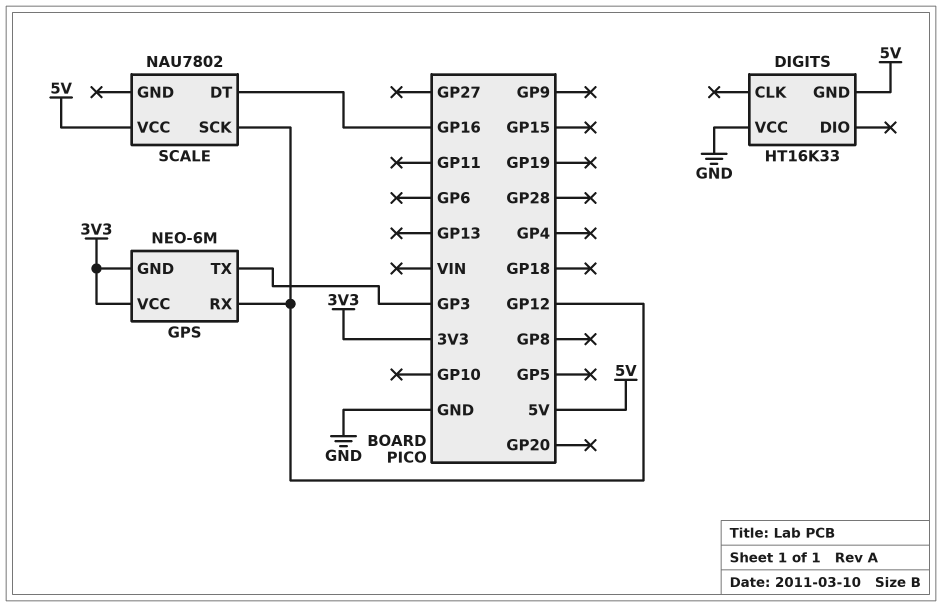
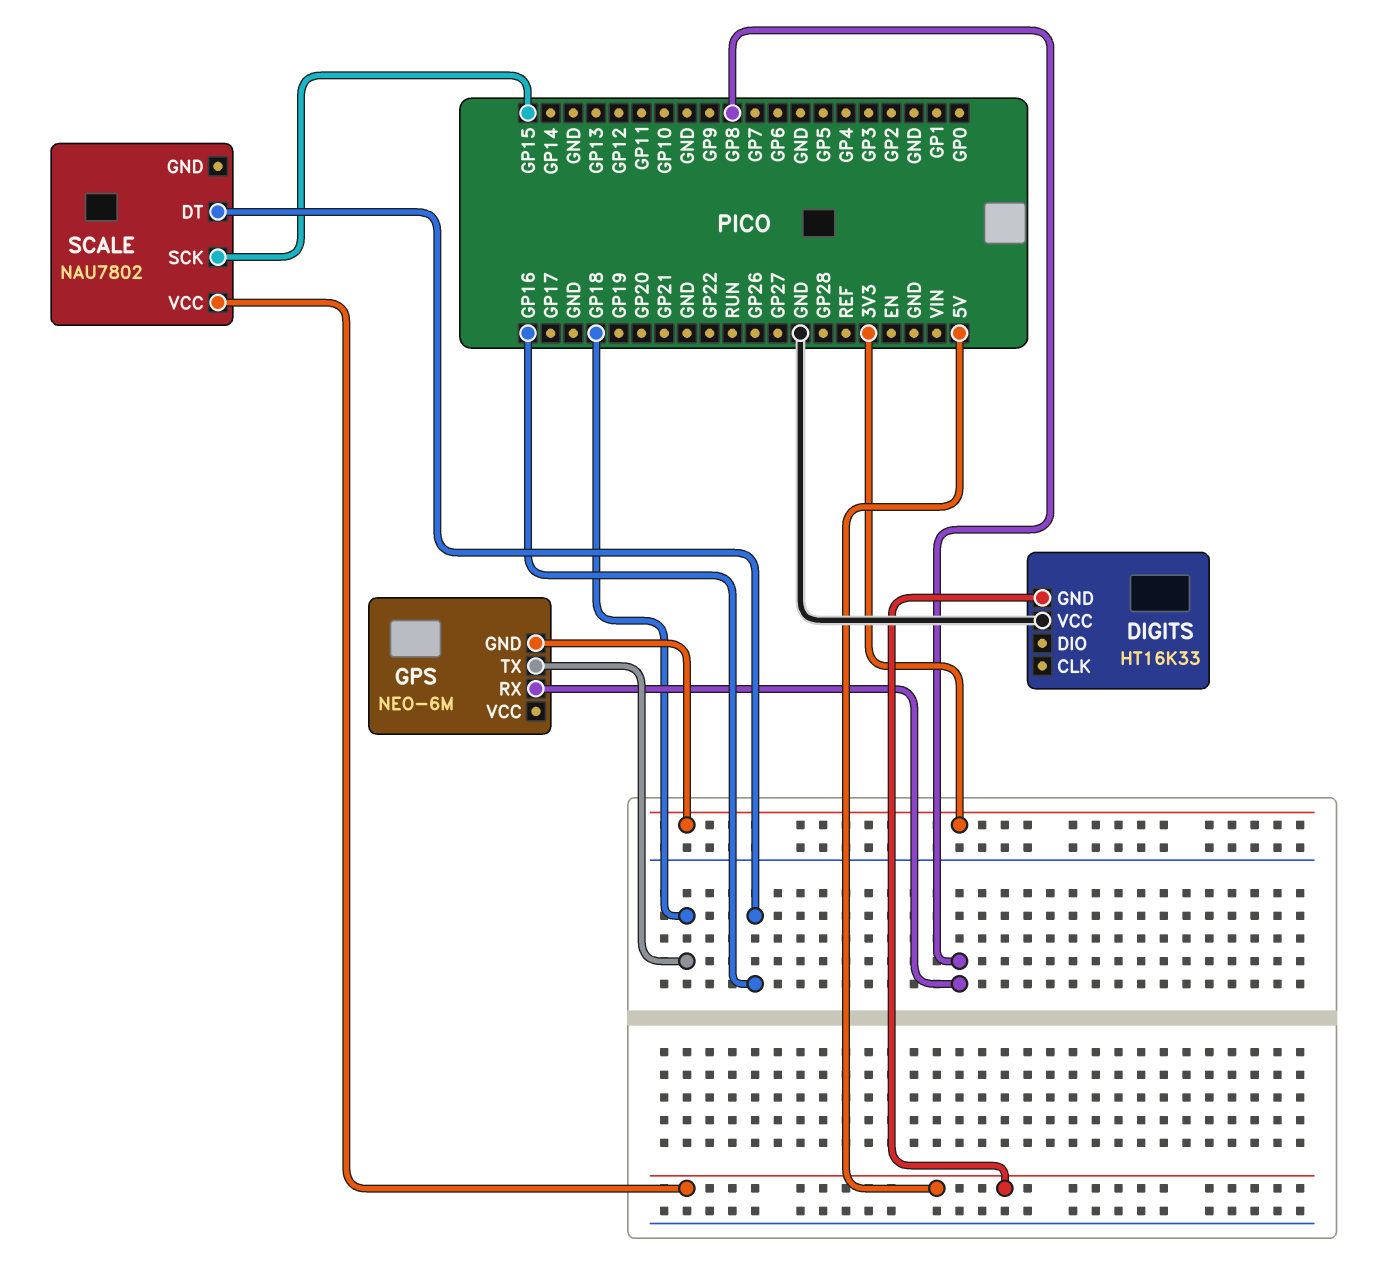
GPS pin RX: GP12 -> GP8
GPS pin TX: GP3 -> GP18
GPS pin VCC: 3V3 -> none
SCALE pin SCK: GP12 -> GP15

